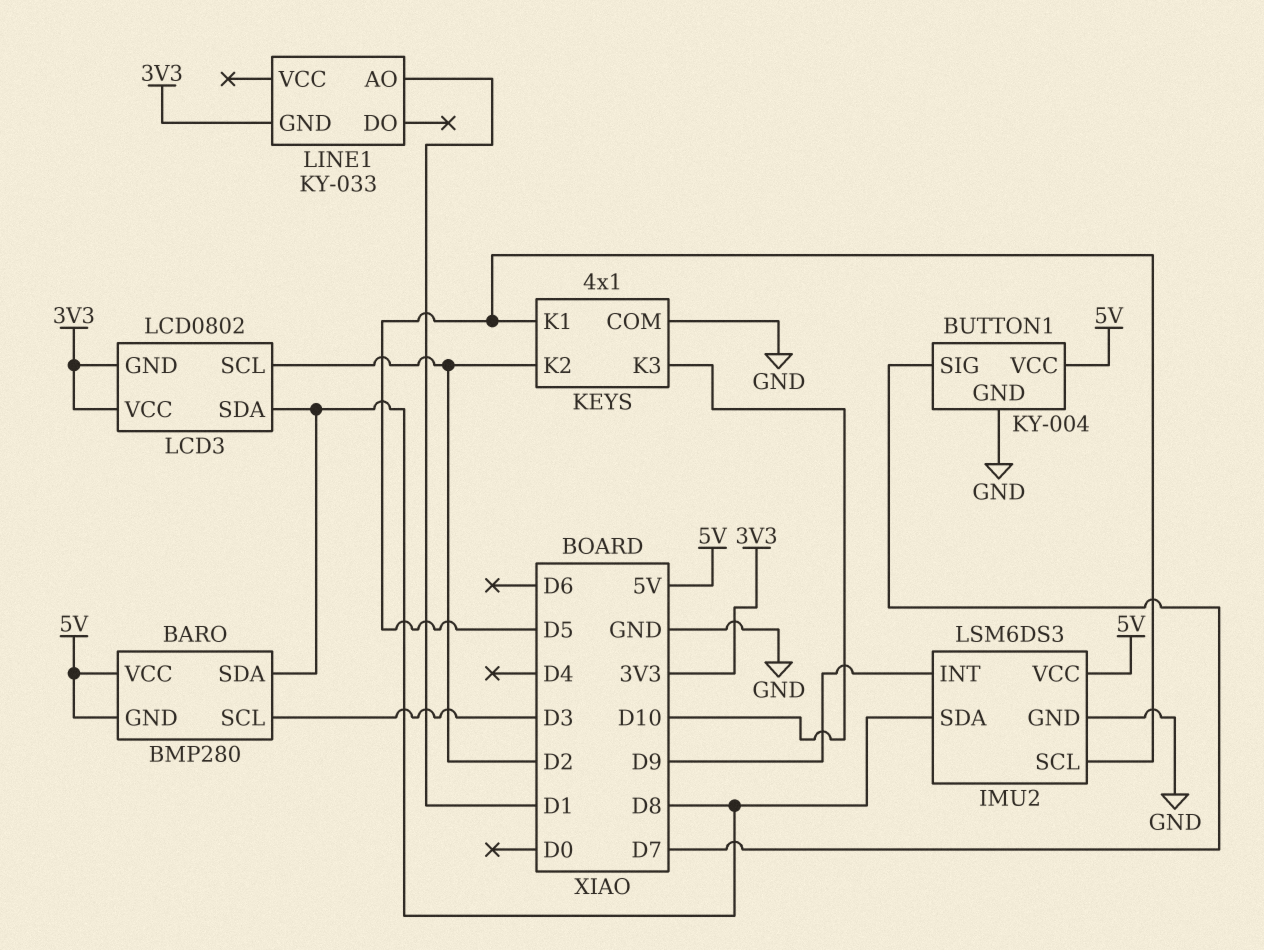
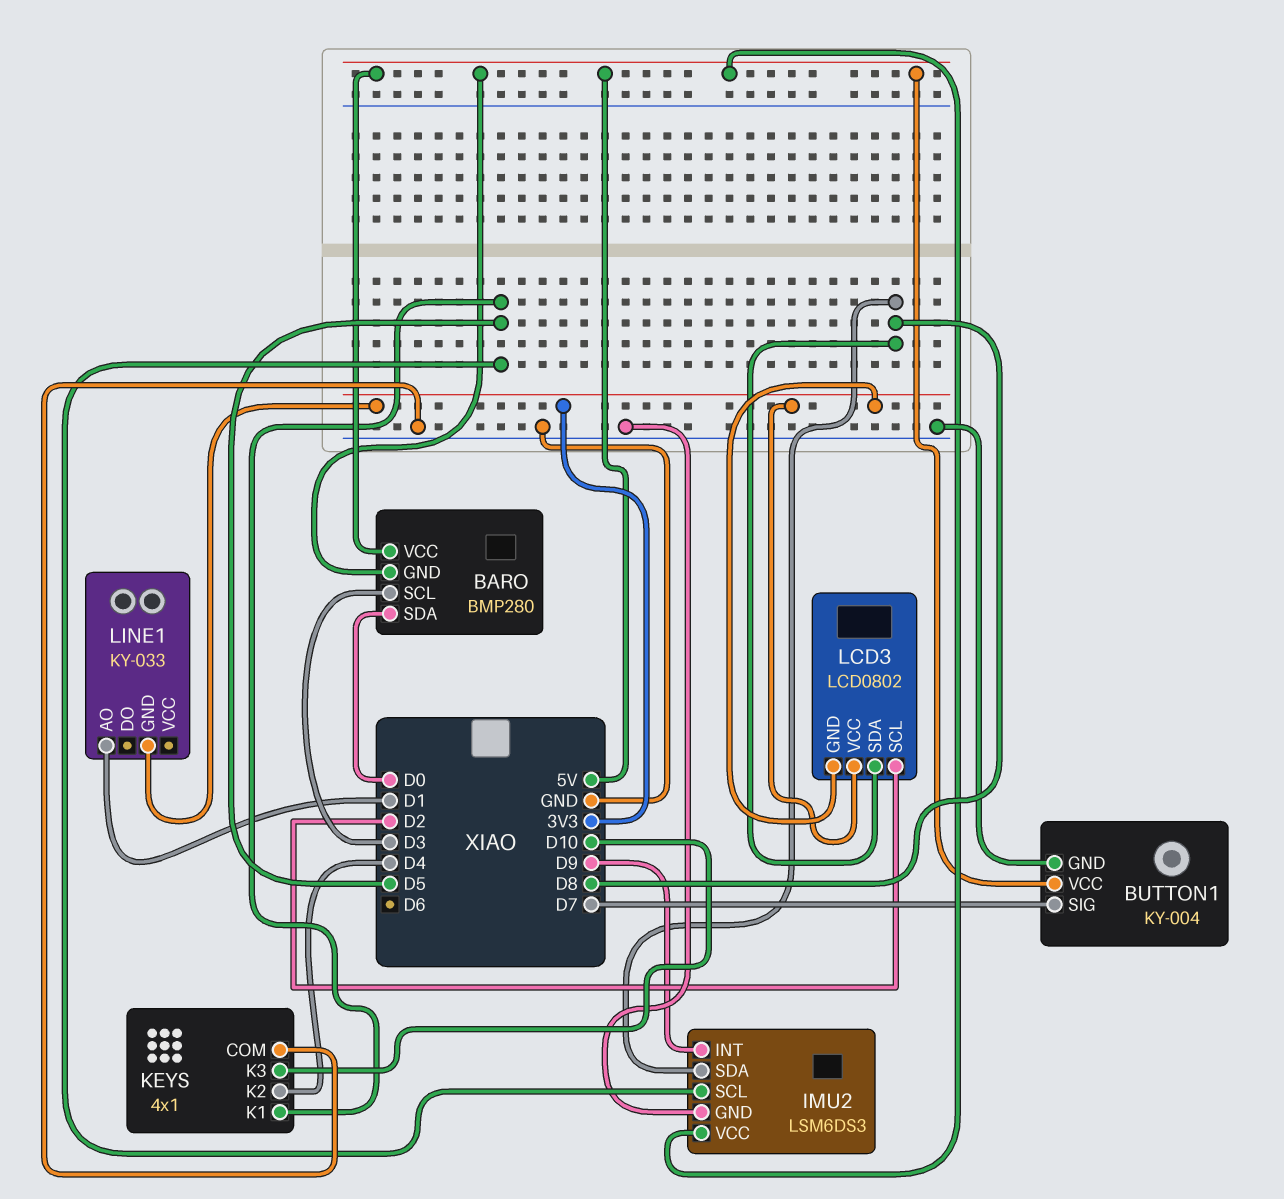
BARO pin SDA: D8 -> D0
KEYS pin K2: D2 -> D4

